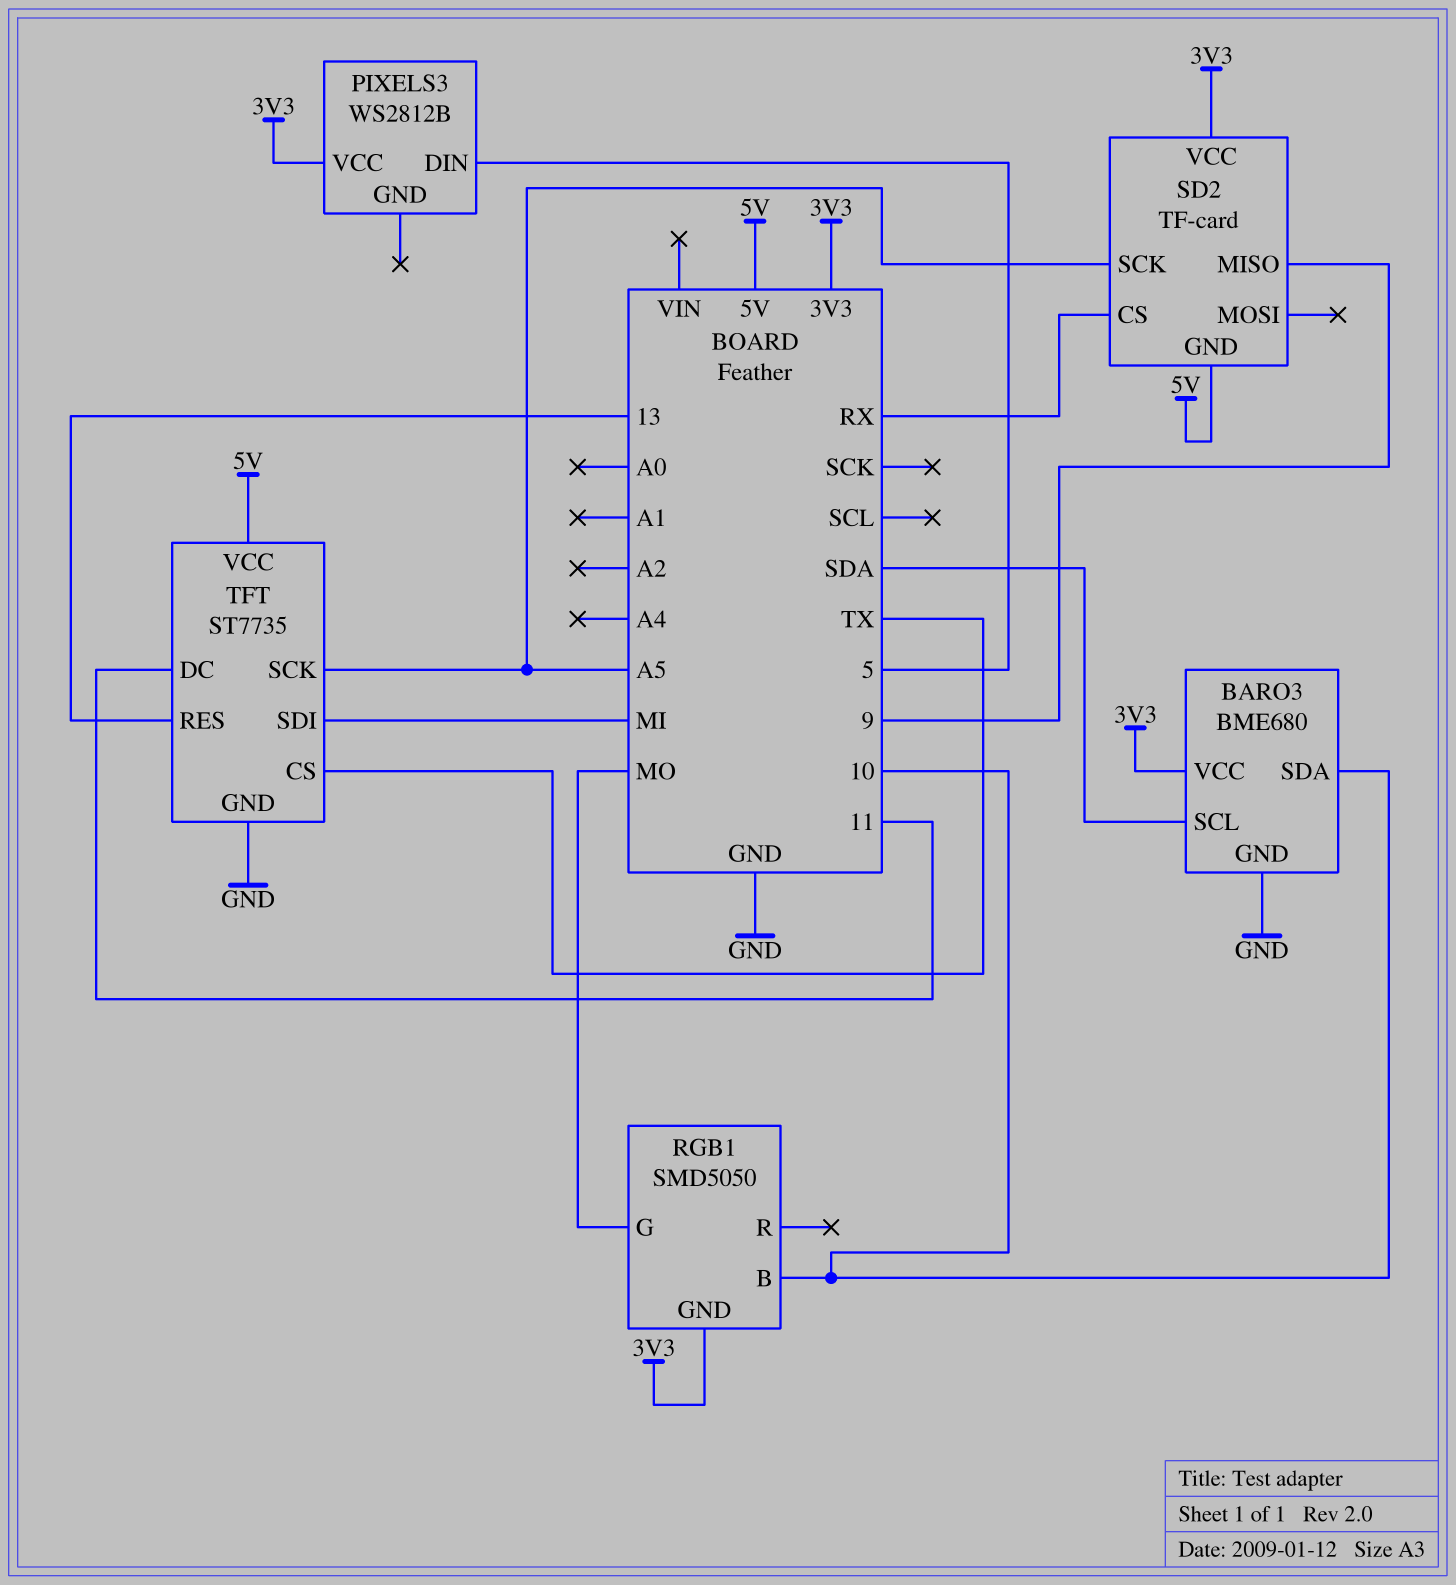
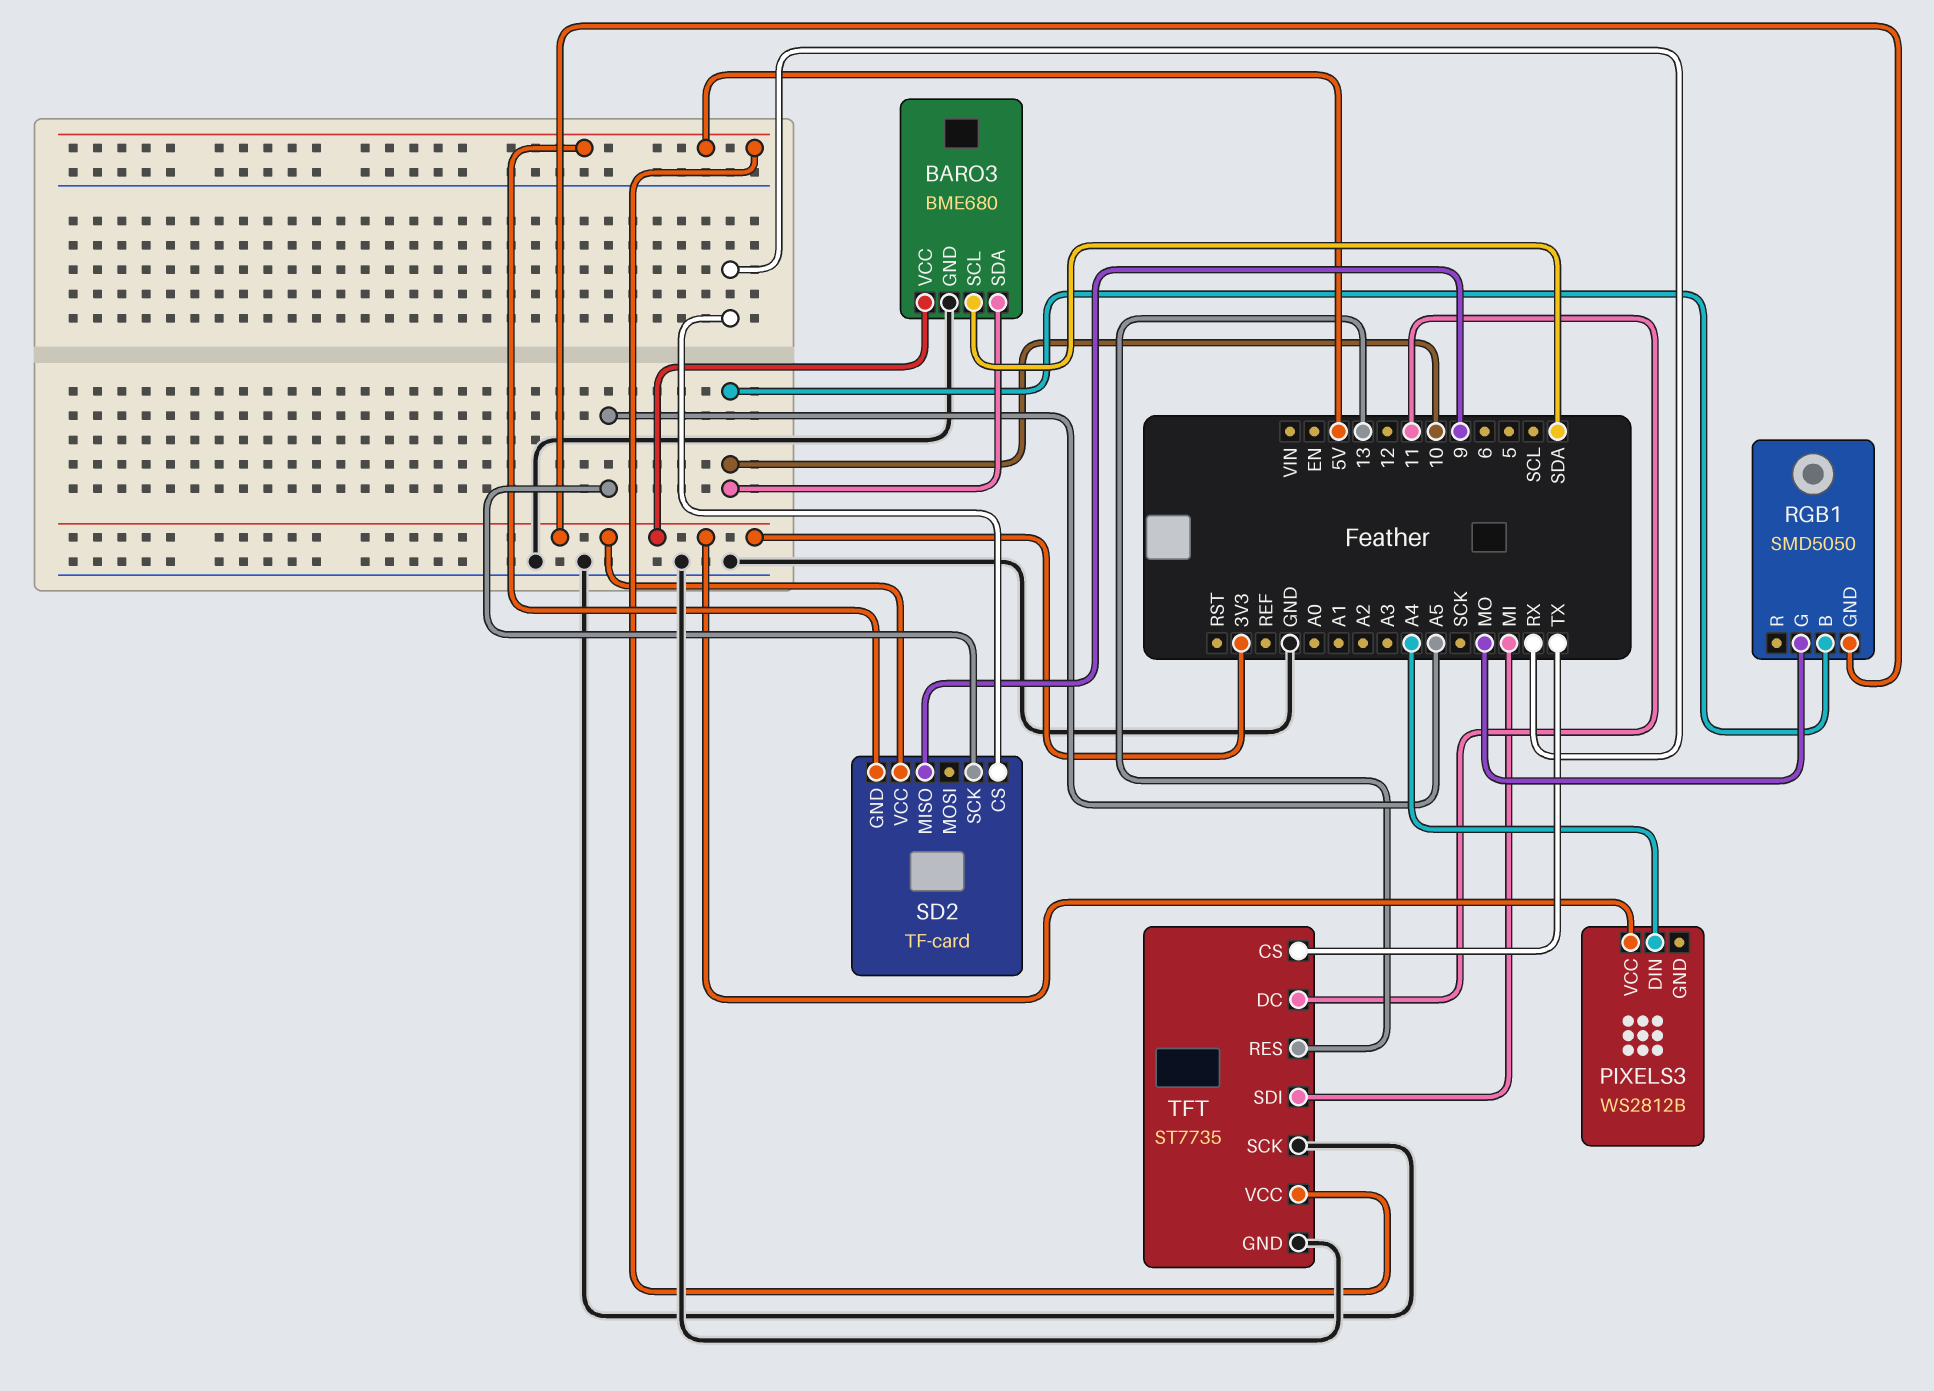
PIXELS3 pin DIN: 5 -> A4
TFT pin SCK: A5 -> GND

